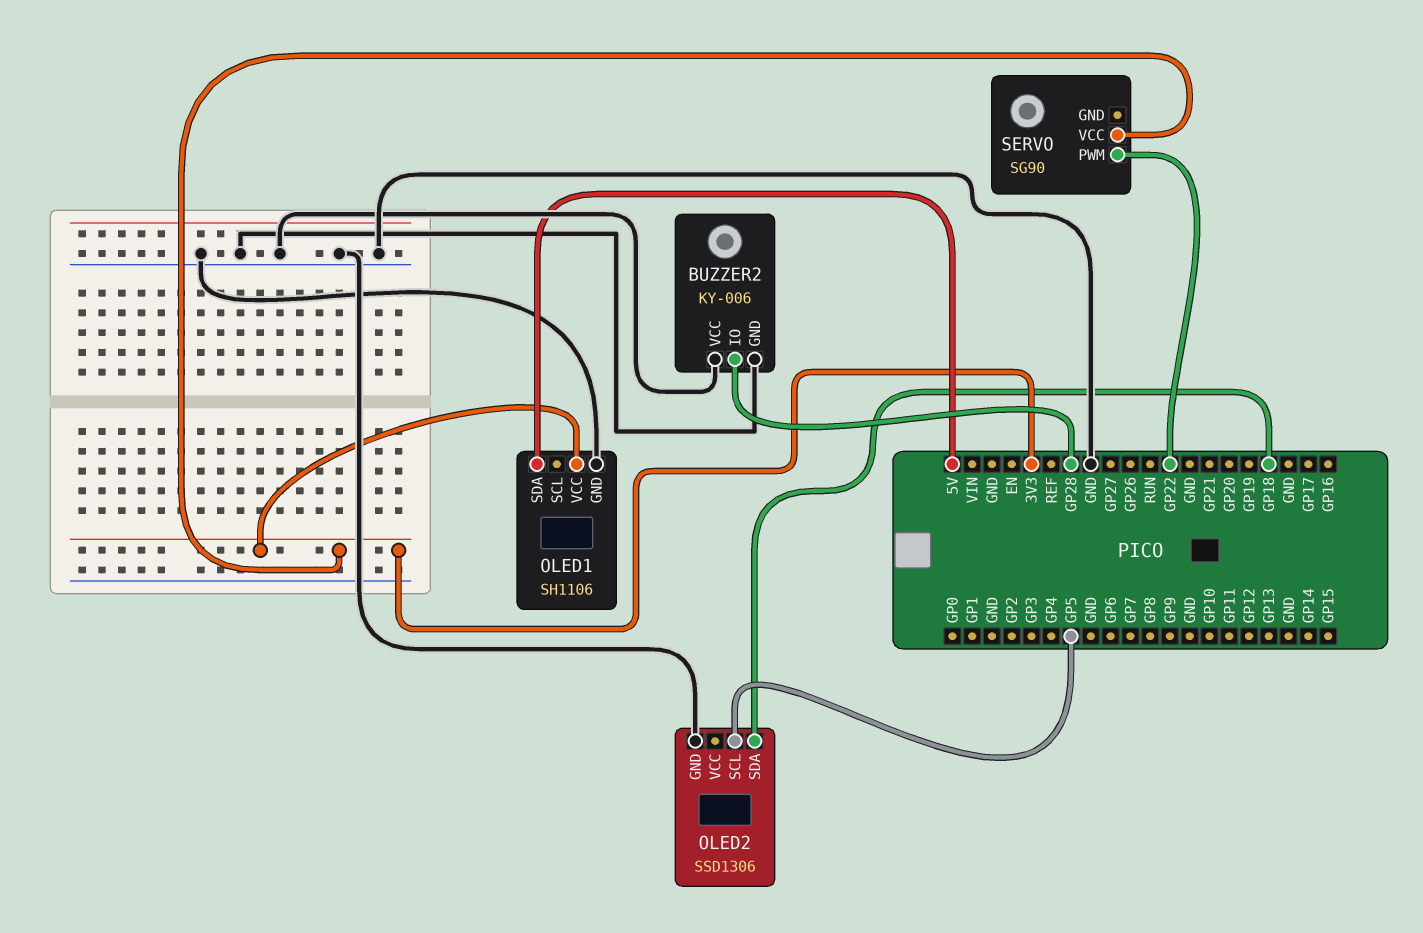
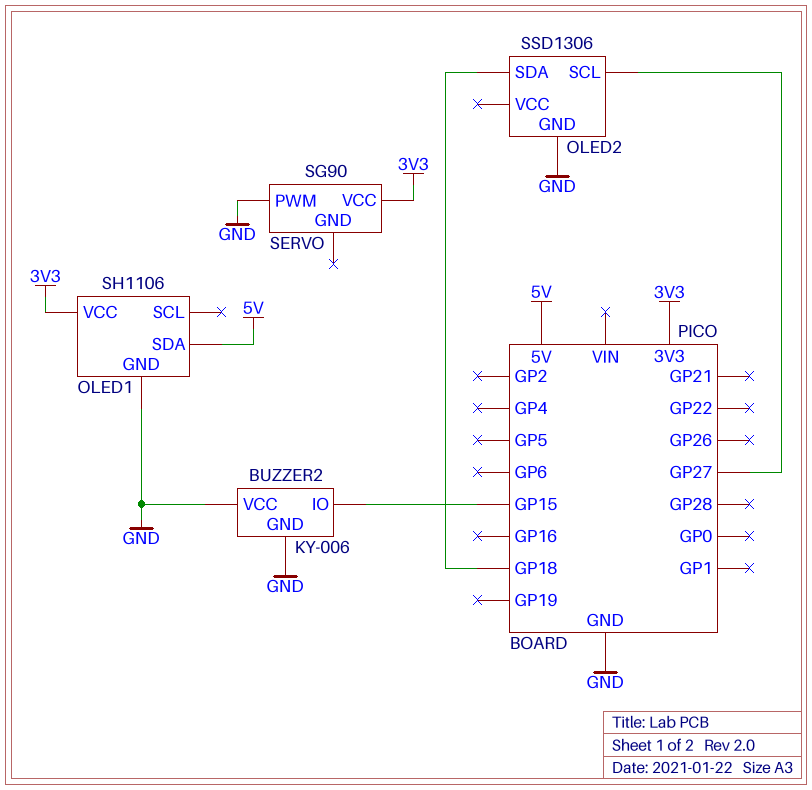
BUZZER2 pin IO: GP28 -> GP15
OLED2 pin SCL: GP5 -> GP27
SERVO pin PWM: GP22 -> GND

